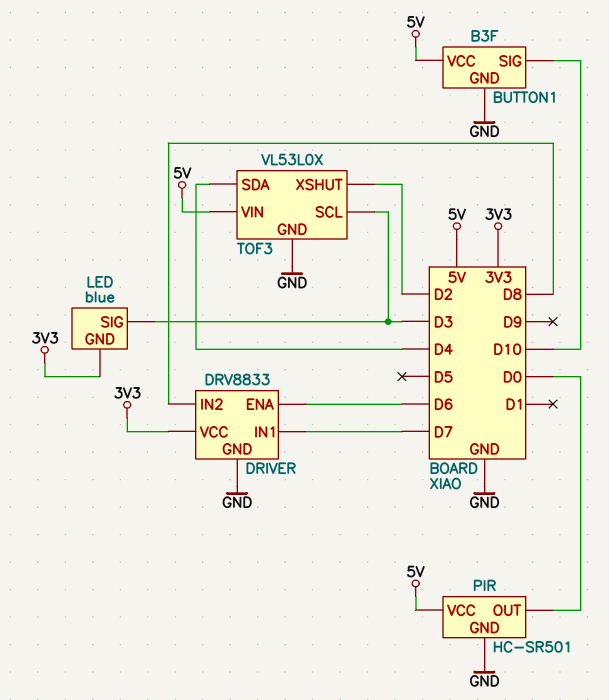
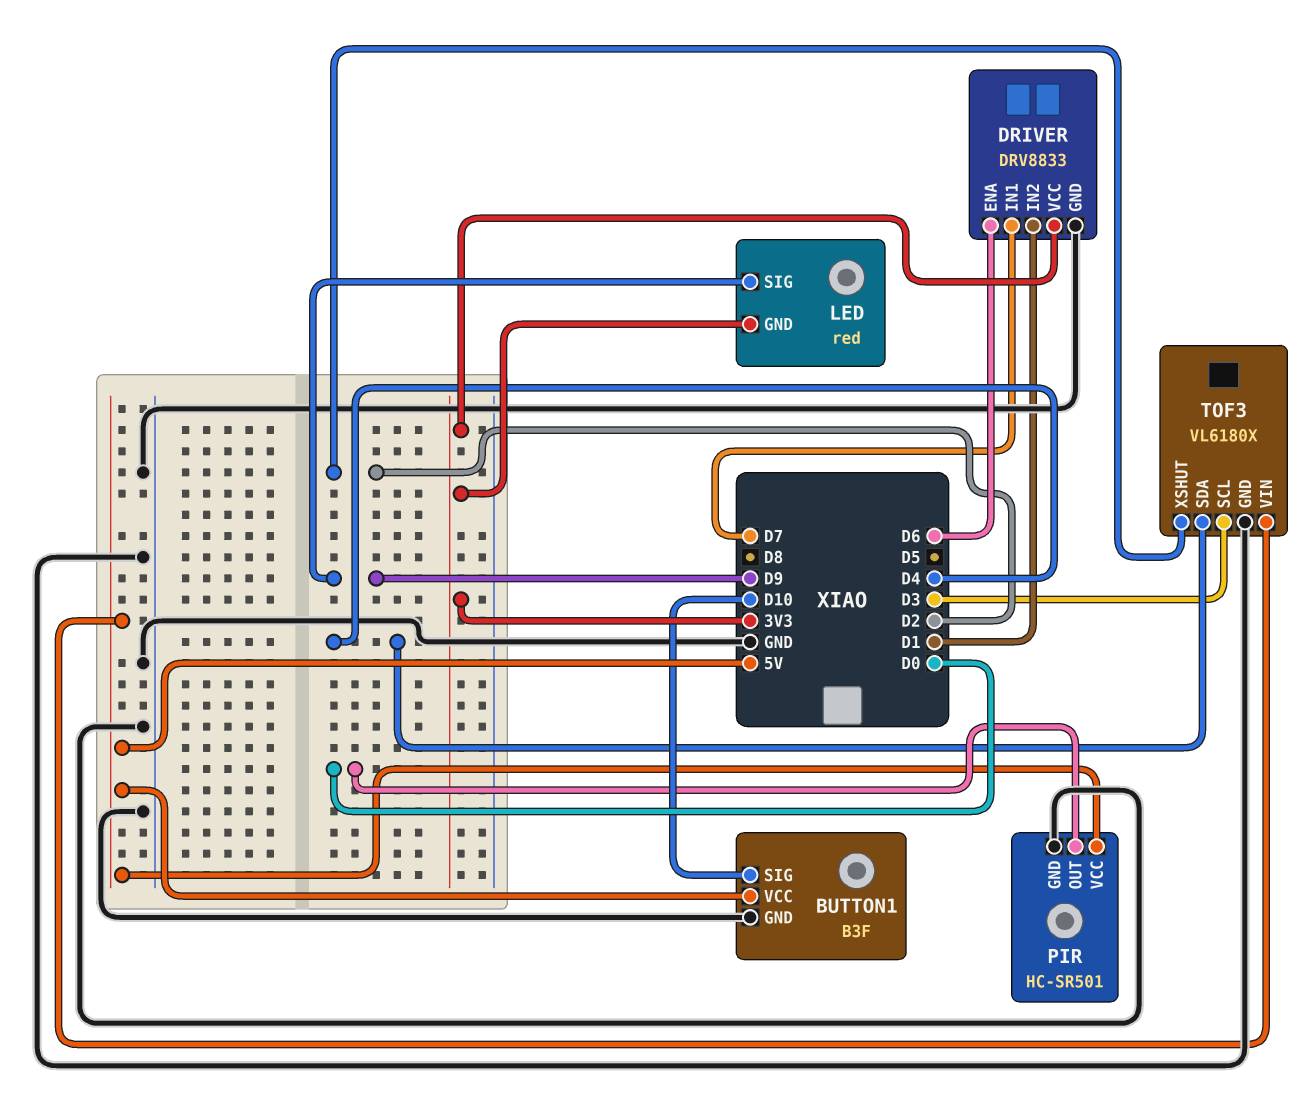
DRIVER pin IN2: D8 -> D1
LED: blue -> red
LED pin SIG: D3 -> D9
TOF3: VL53L0X -> VL6180X

